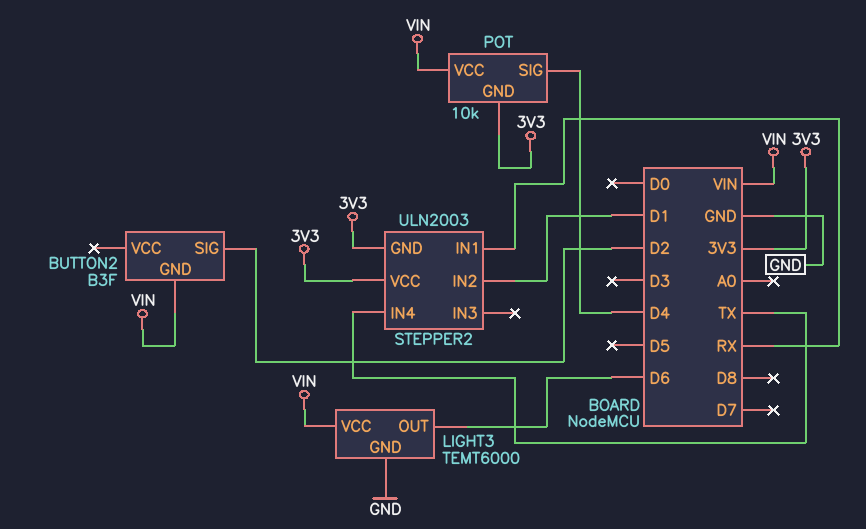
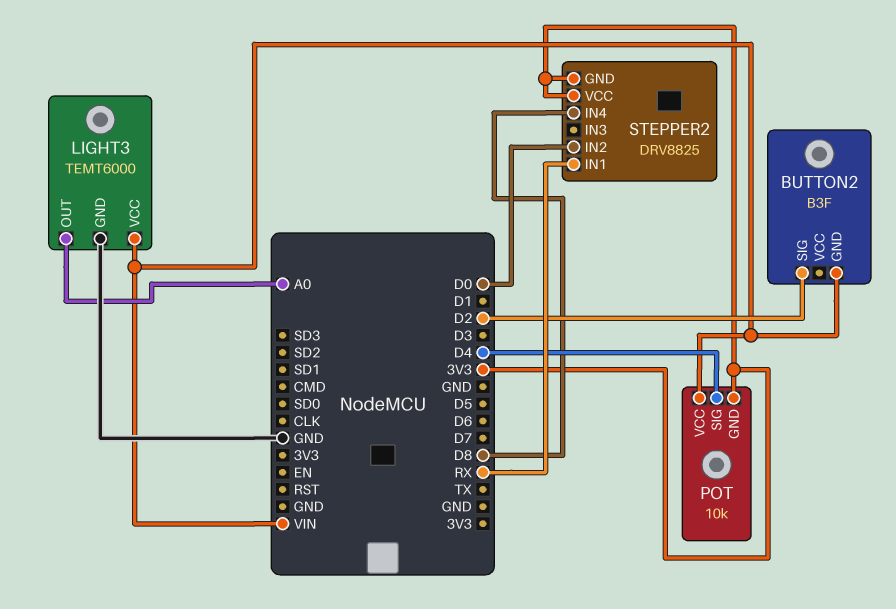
LIGHT3 pin OUT: D6 -> A0
STEPPER2: ULN2003 -> DRV8825
STEPPER2 pin IN2: D1 -> D0
STEPPER2 pin IN4: TX -> D8

